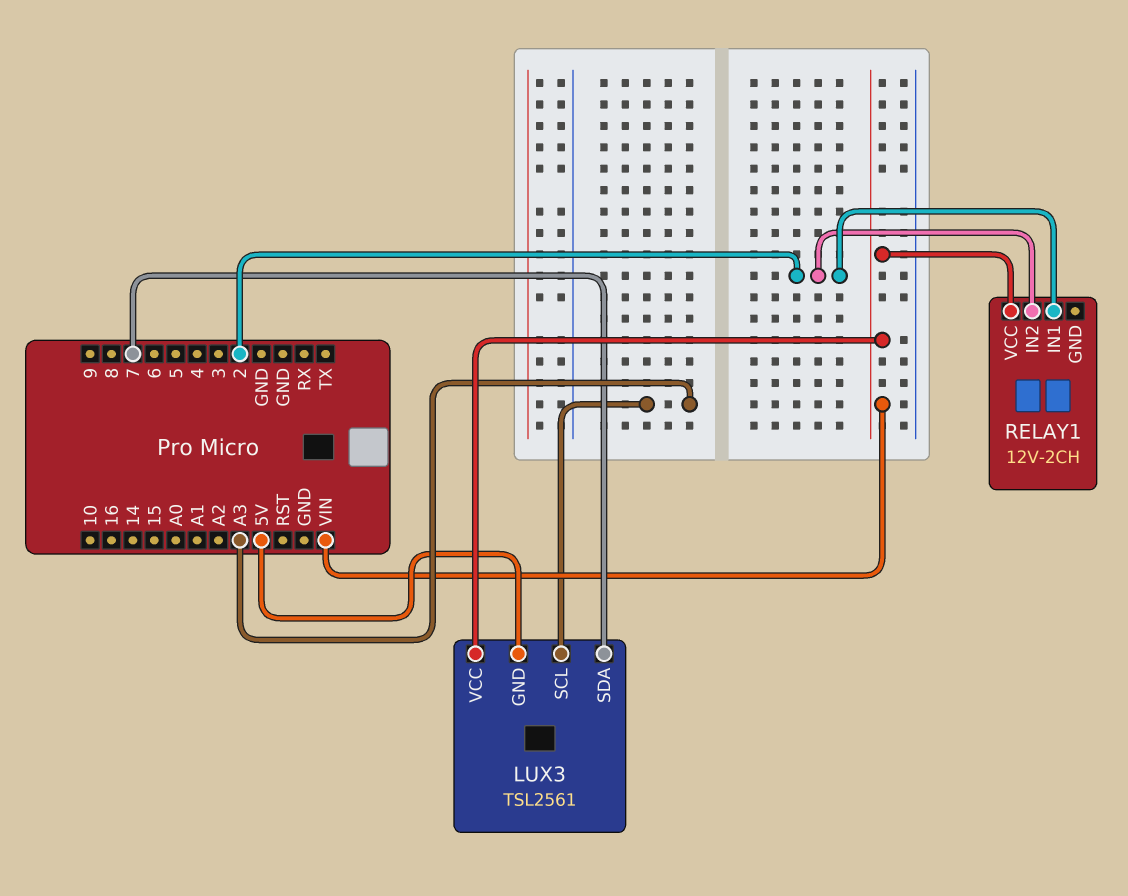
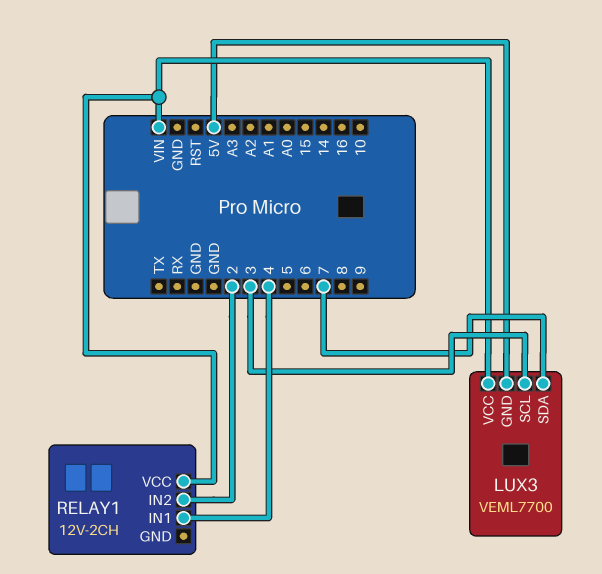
LUX3: TSL2561 -> VEML7700
LUX3 pin SCL: A3 -> 3
RELAY1 pin IN1: 2 -> 4

